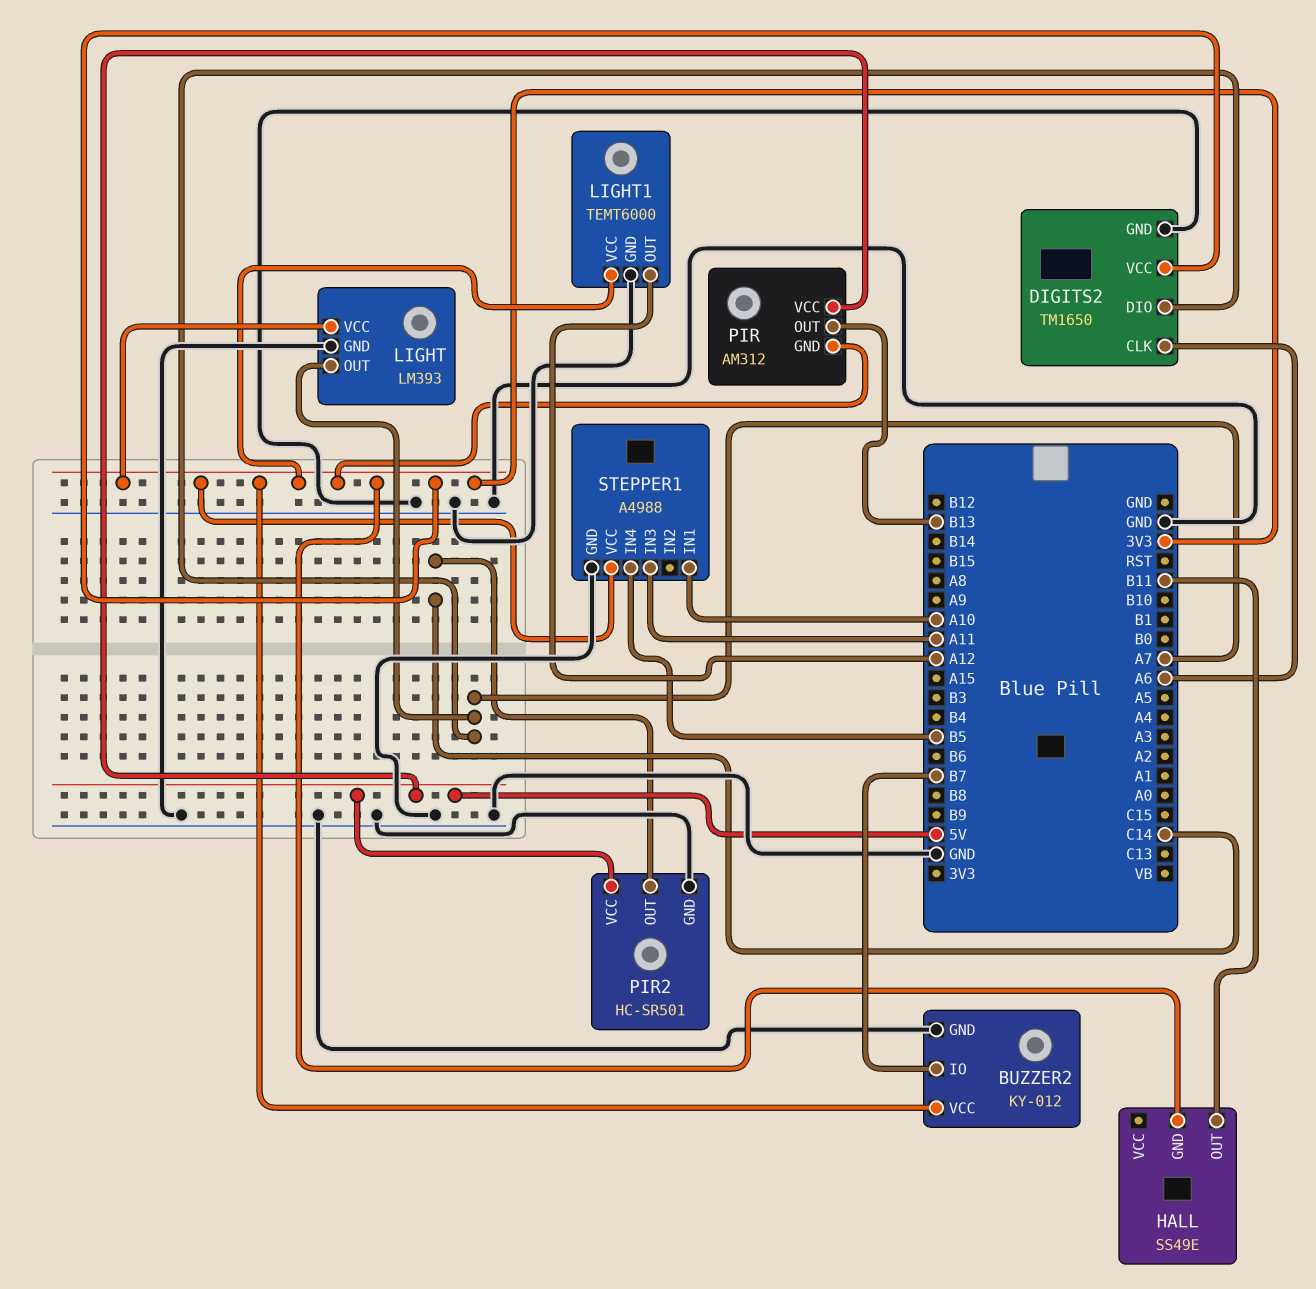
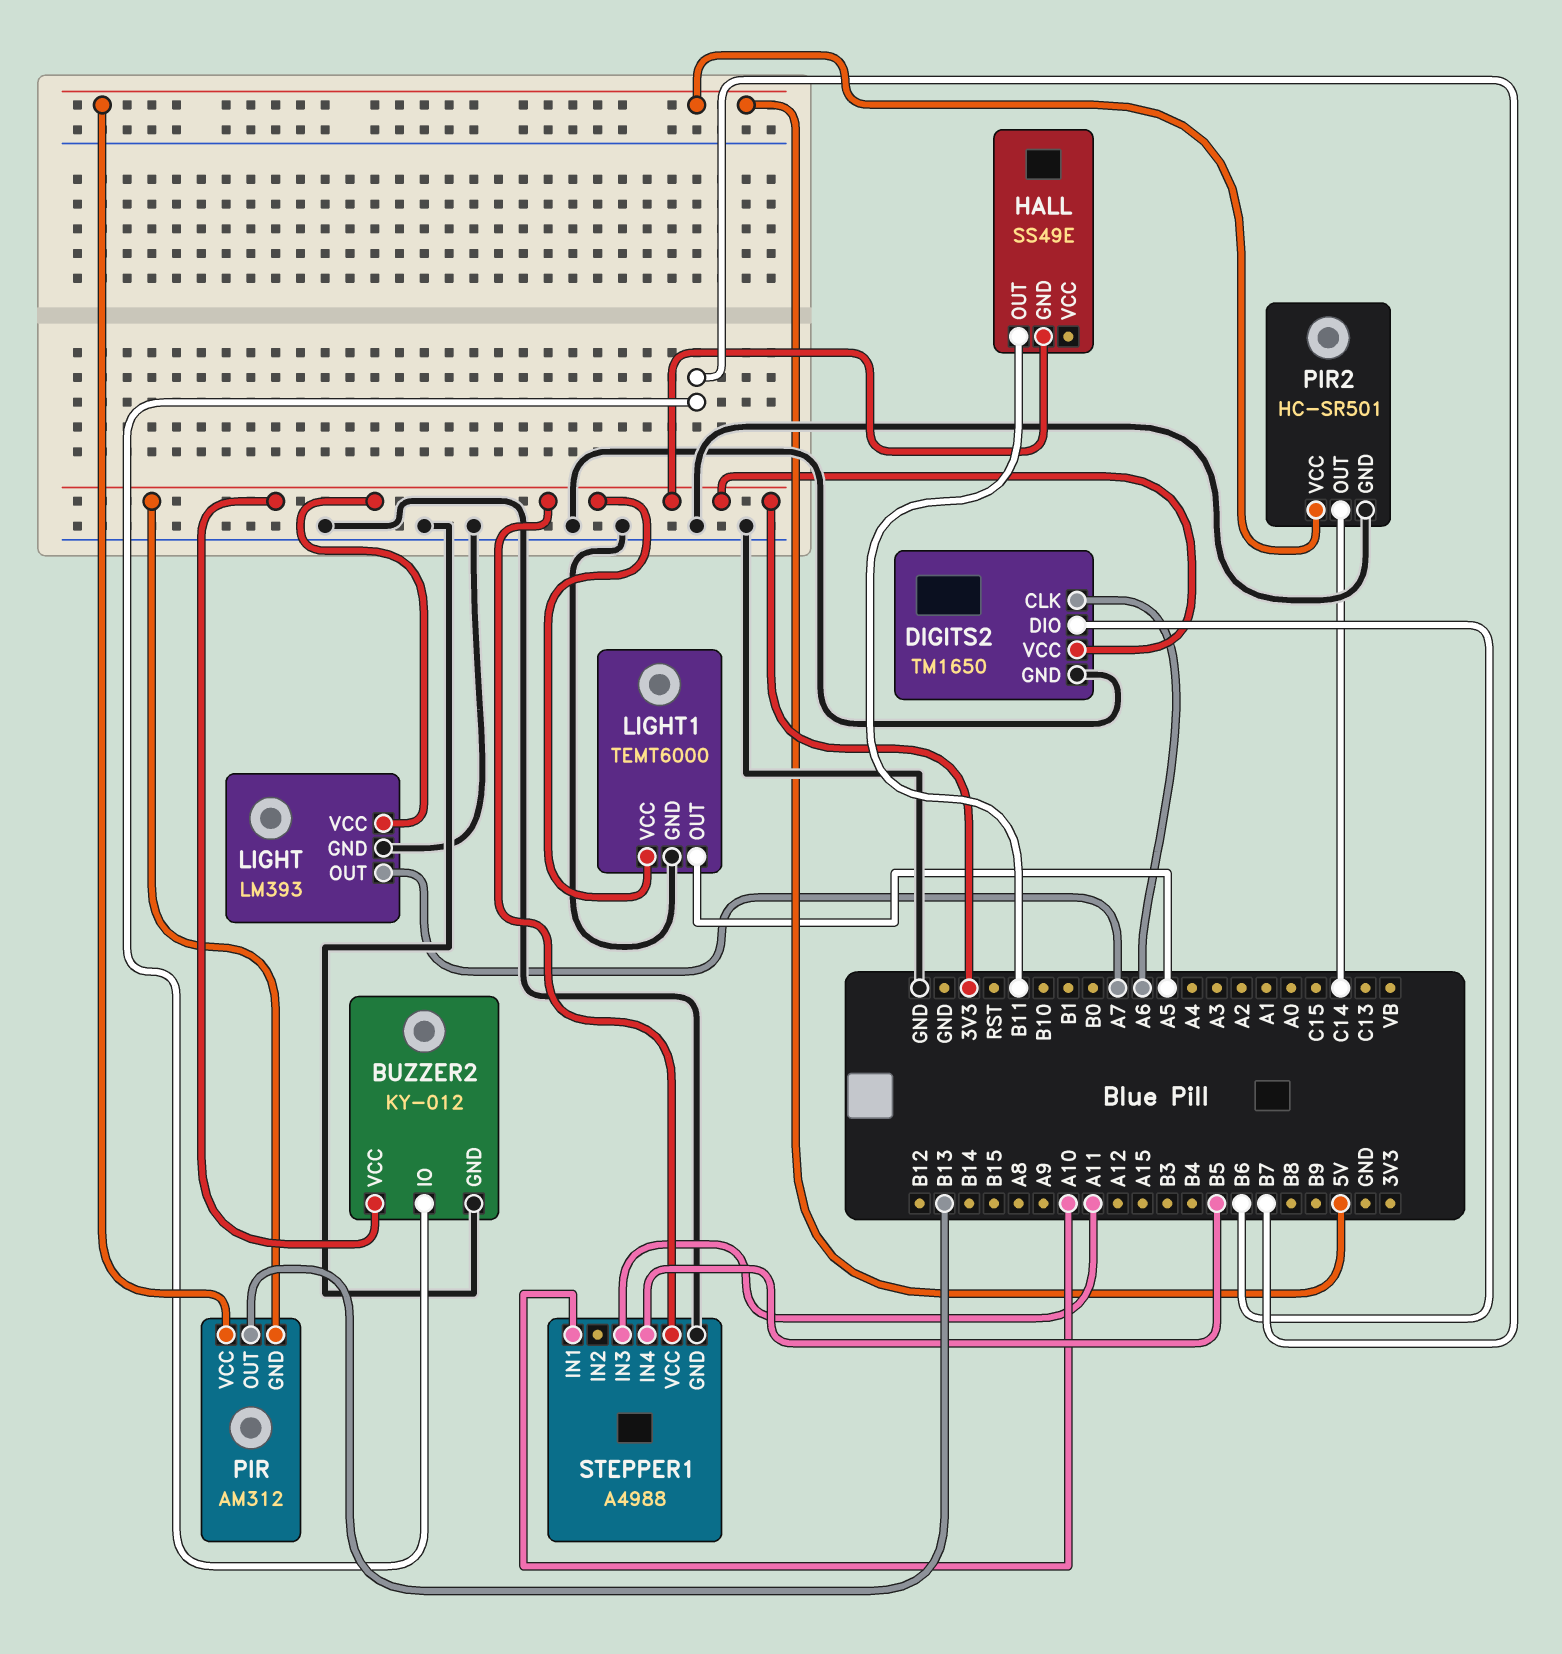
DIGITS2 pin DIO: A7 -> B6
LIGHT1 pin OUT: A12 -> A5

